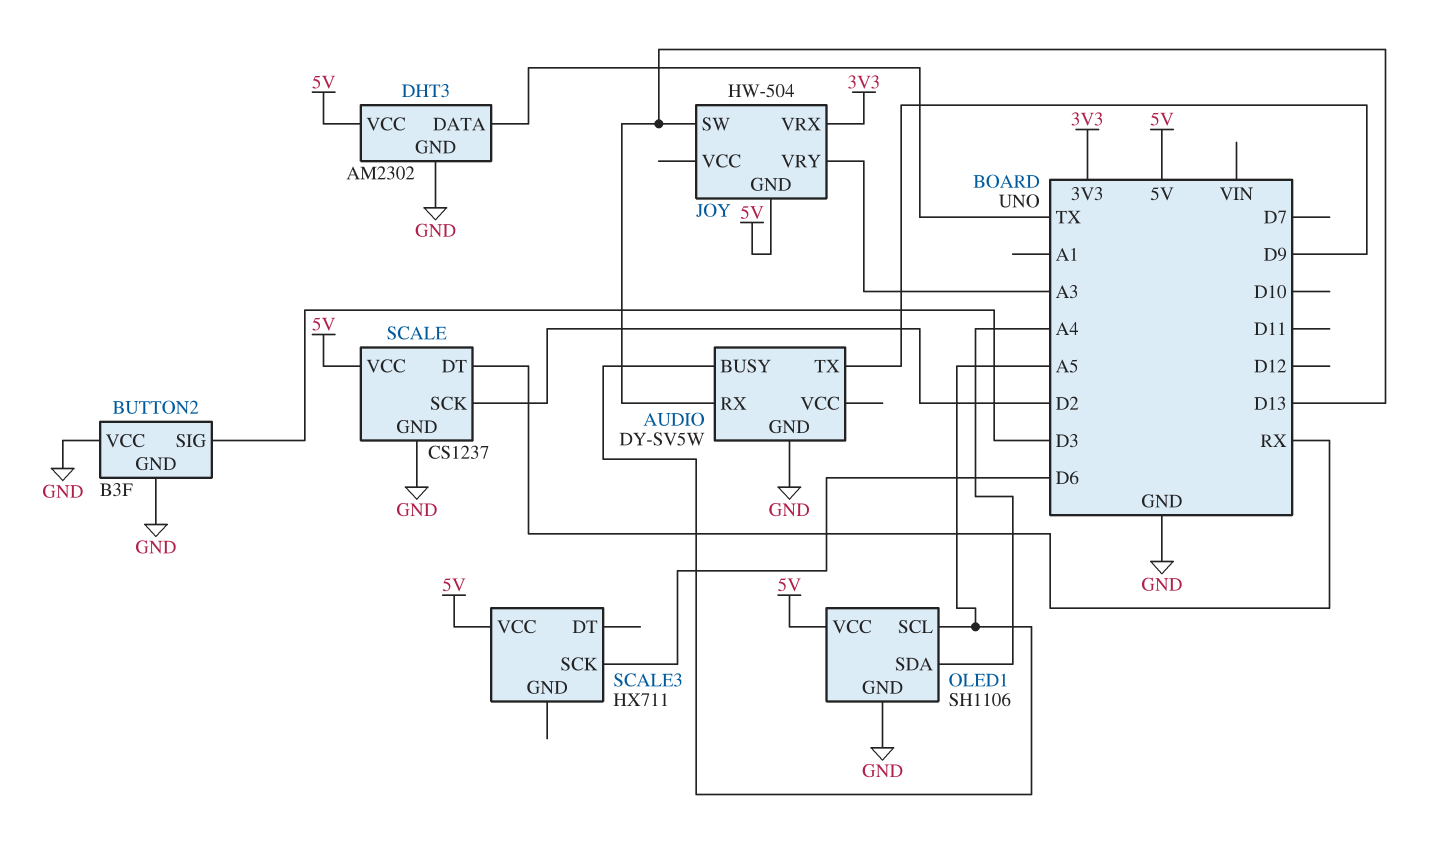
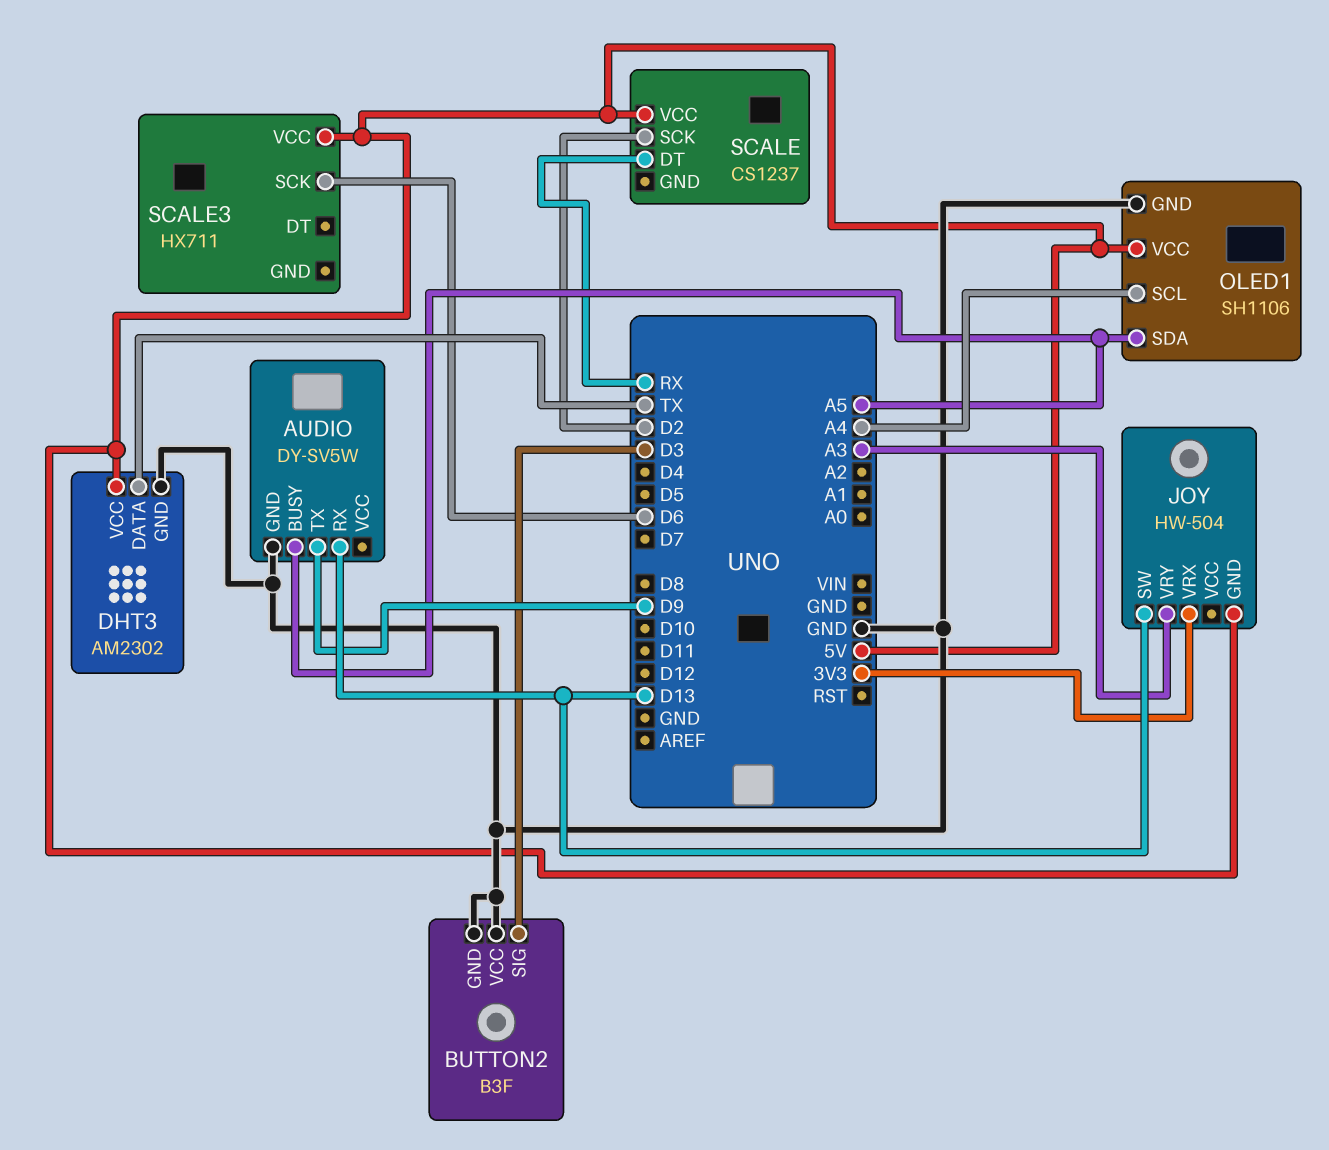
OLED1 pin SCL: A5 -> A4
OLED1 pin SDA: A4 -> A5
SCALE pin GND: GND -> none

